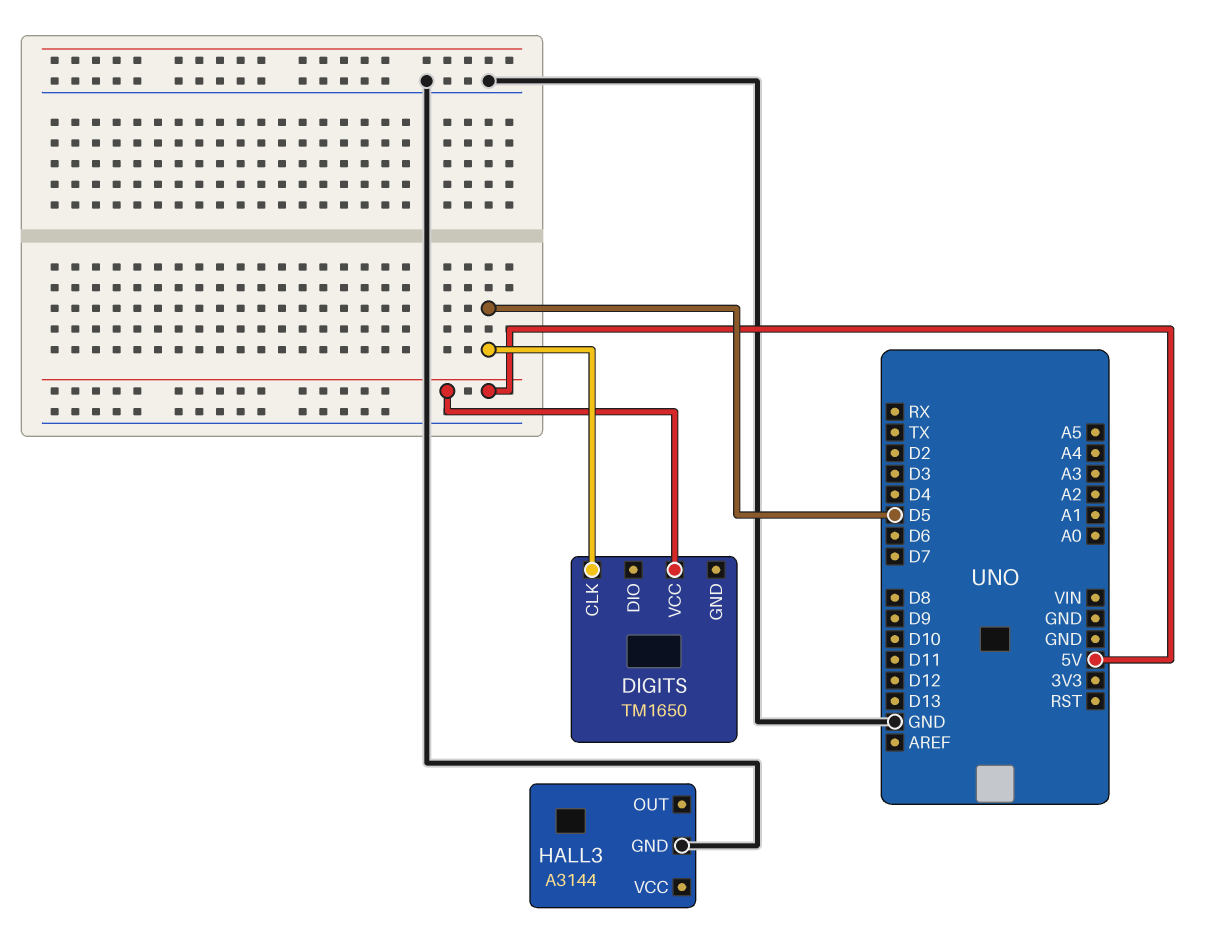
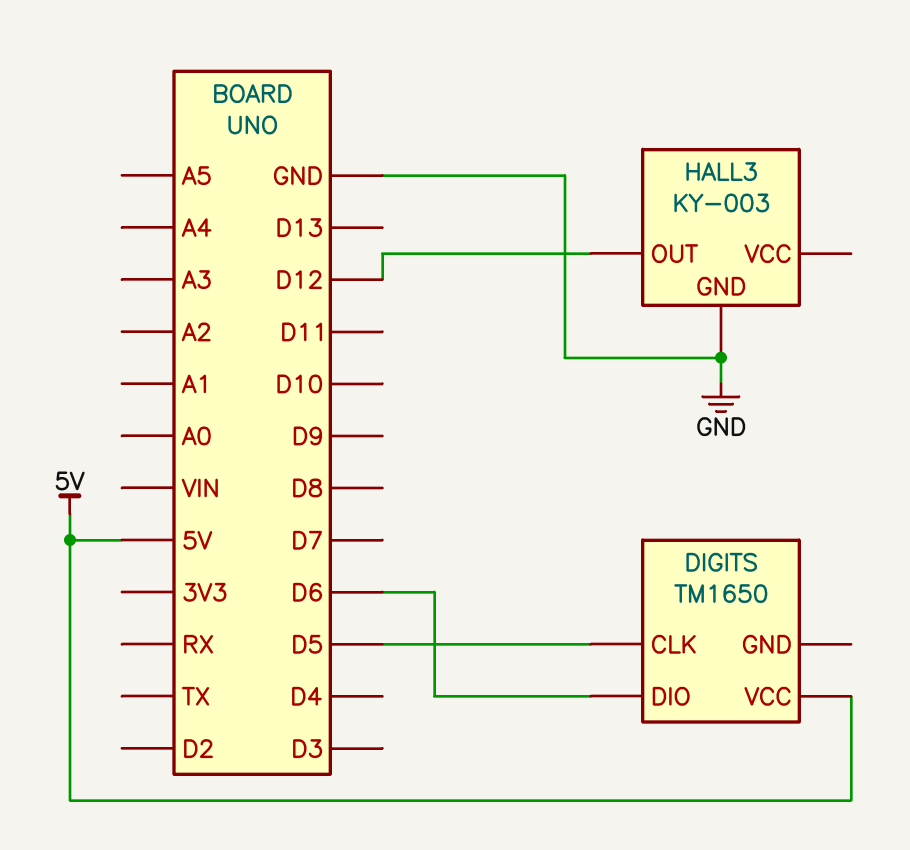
DIGITS pin DIO: none -> D6
HALL3: A3144 -> KY-003
HALL3 pin OUT: none -> D12

